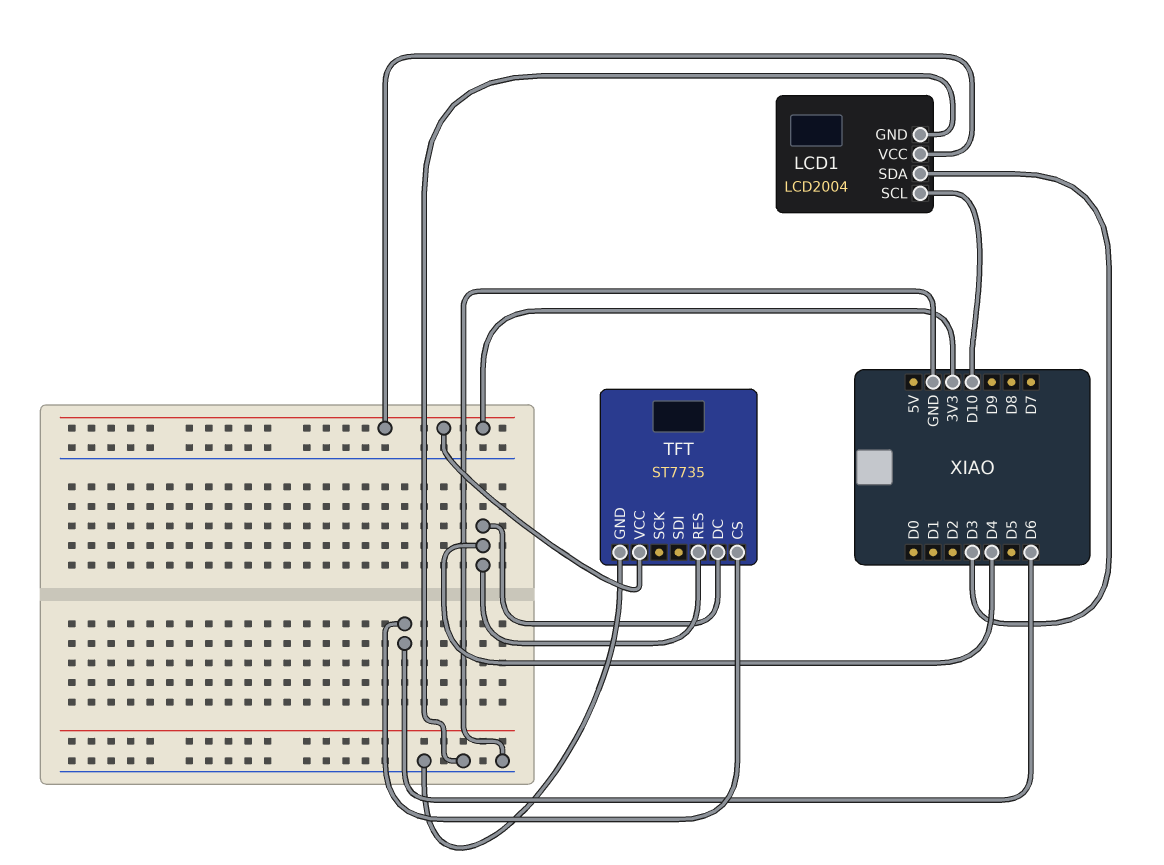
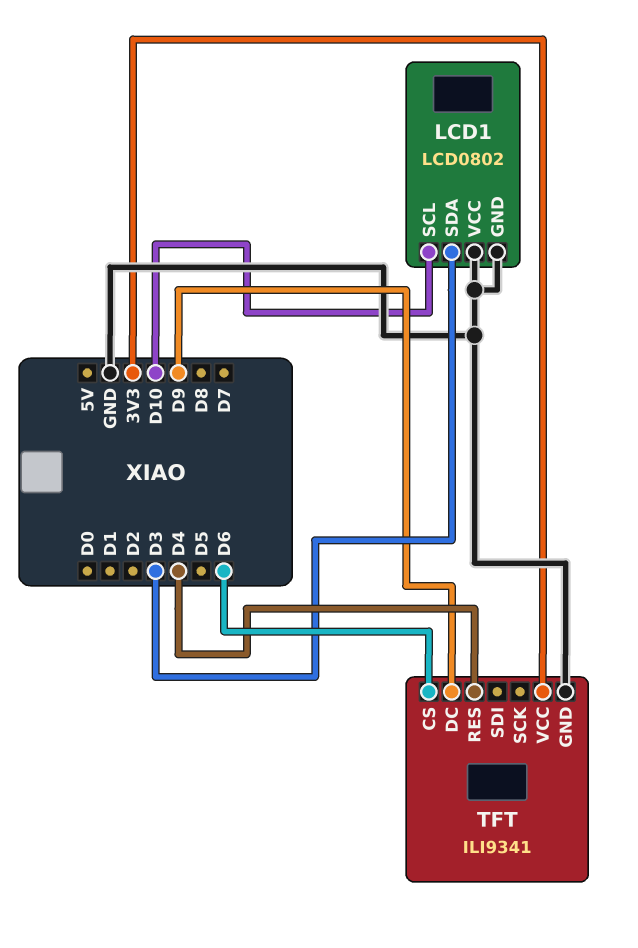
LCD1: LCD2004 -> LCD0802
LCD1 pin VCC: 3V3 -> GND
TFT: ST7735 -> ILI9341
TFT pin DC: D4 -> D9

